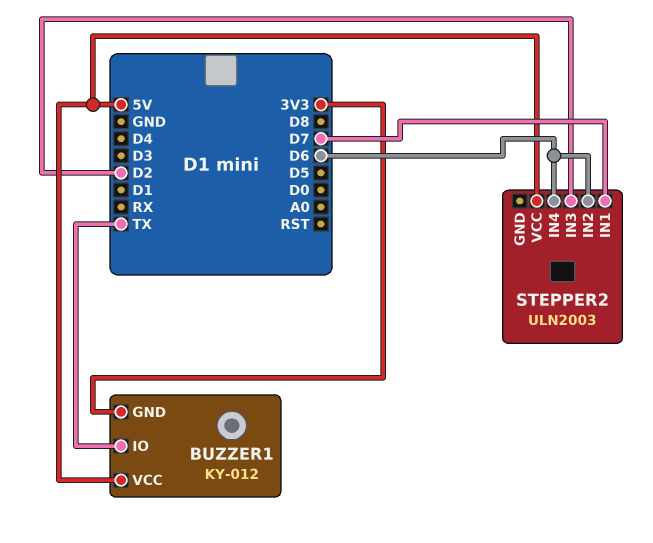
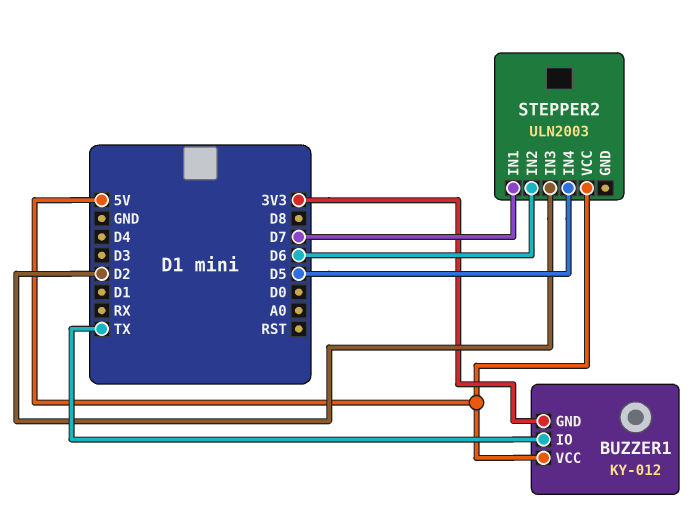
STEPPER2 pin IN4: D6 -> D5

